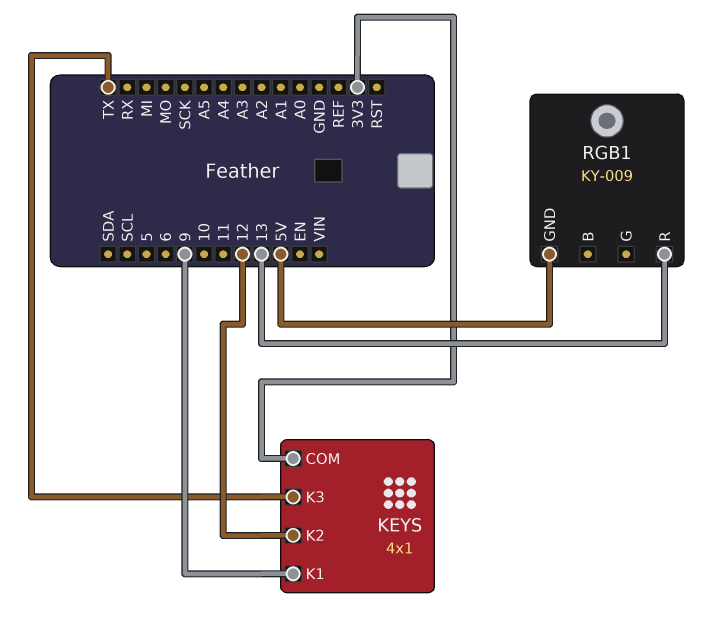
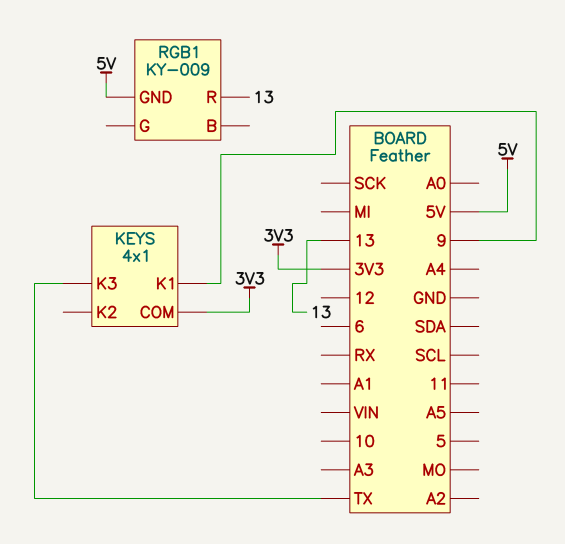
KEYS pin K2: 12 -> none

